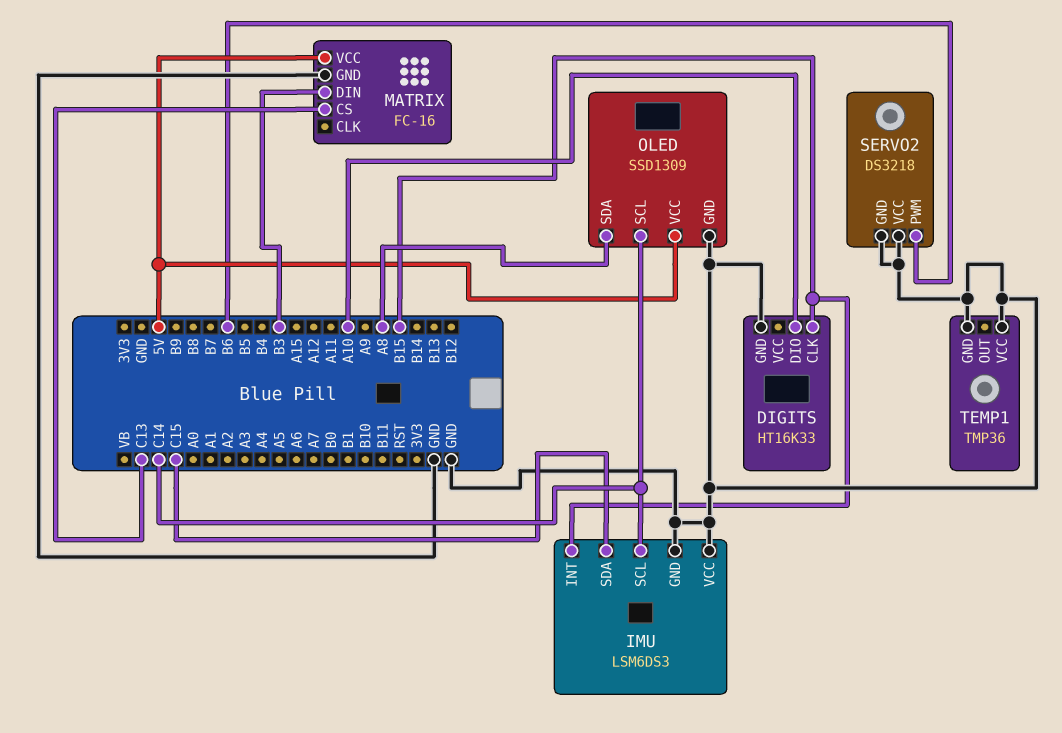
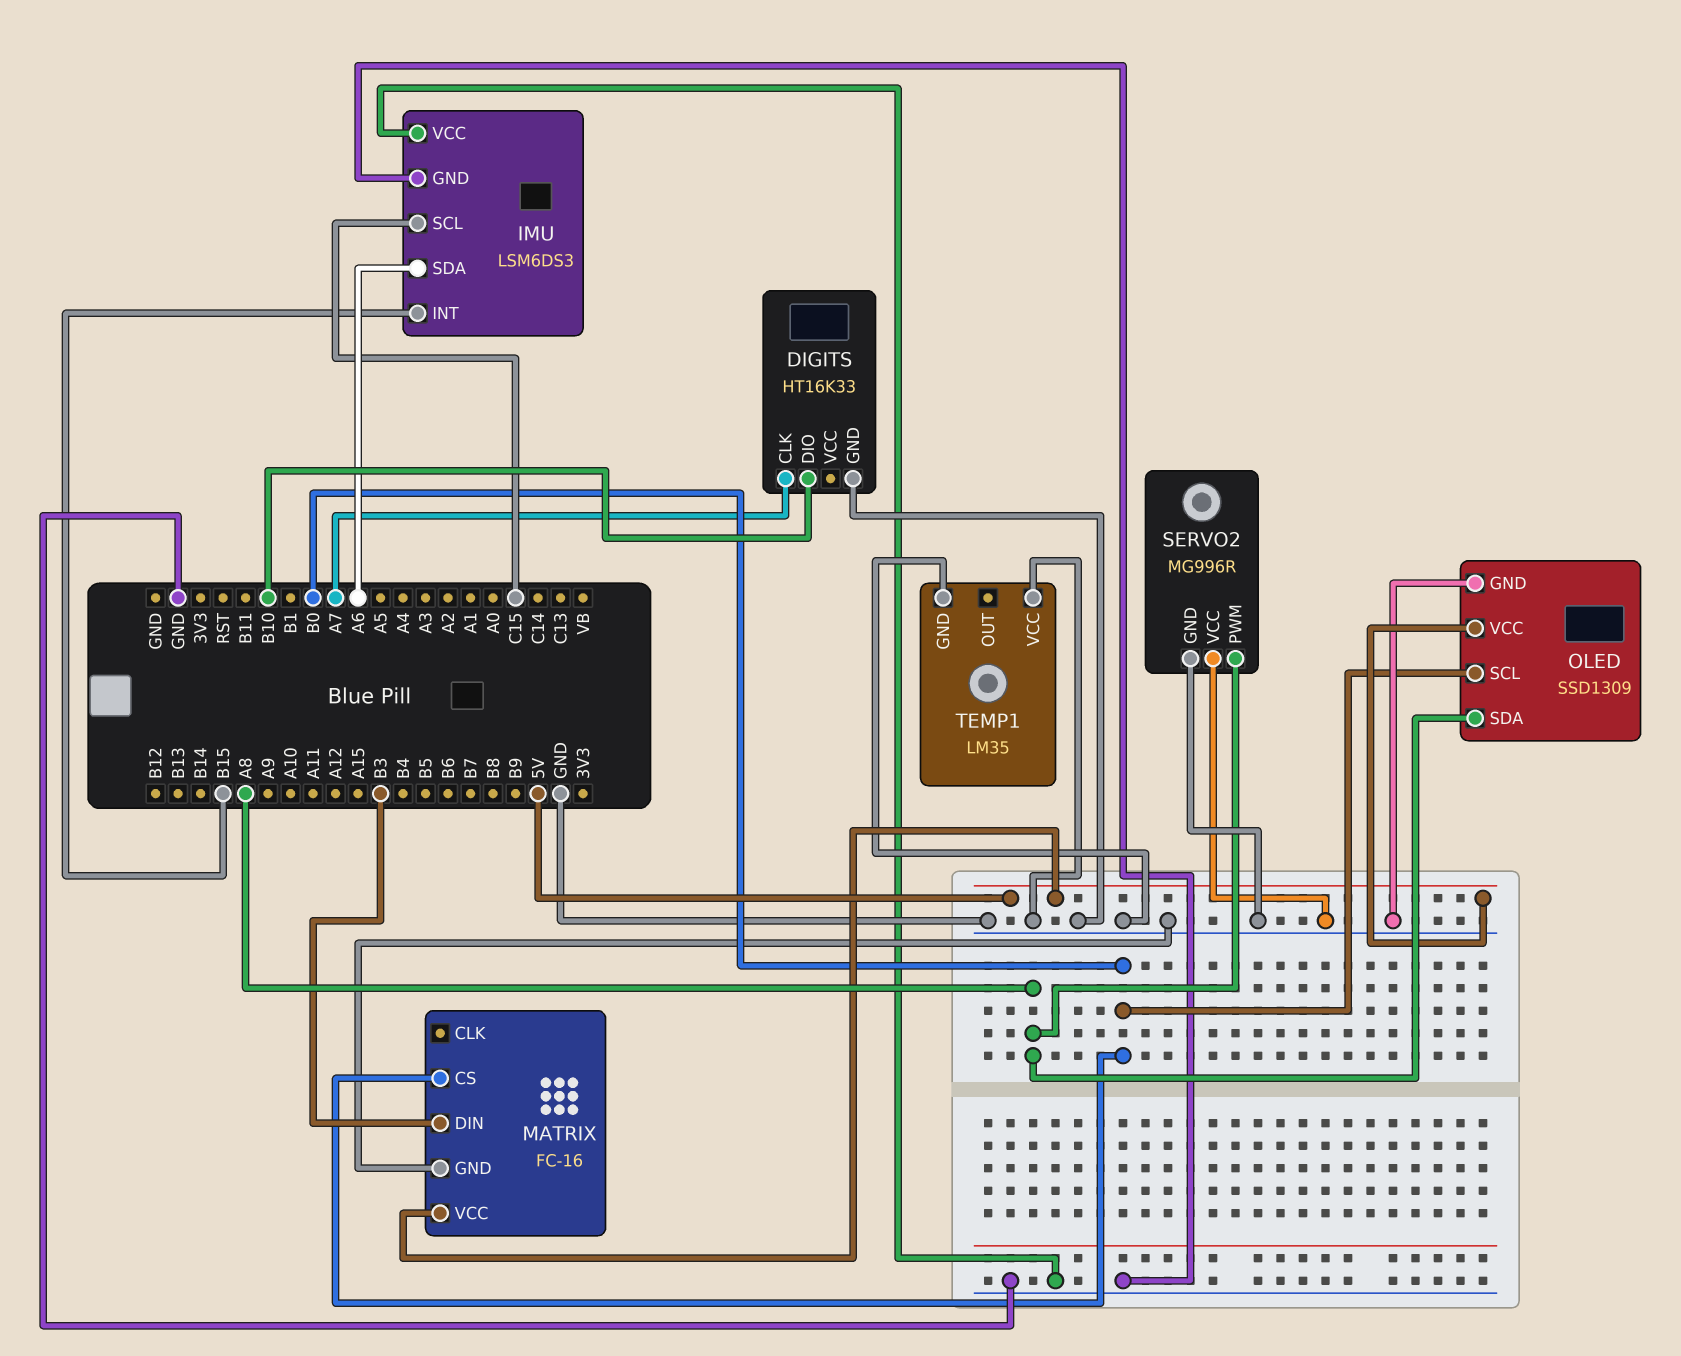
DIGITS pin CLK: B15 -> A7
DIGITS pin DIO: A10 -> B10
IMU pin SCL: C14 -> C15
IMU pin SDA: C15 -> A6
MATRIX pin CS: C13 -> B0
OLED pin SCL: C14 -> B0
SERVO2: DS3218 -> MG996R
SERVO2 pin PWM: B6 -> A8
TEMP1: TMP36 -> LM35

